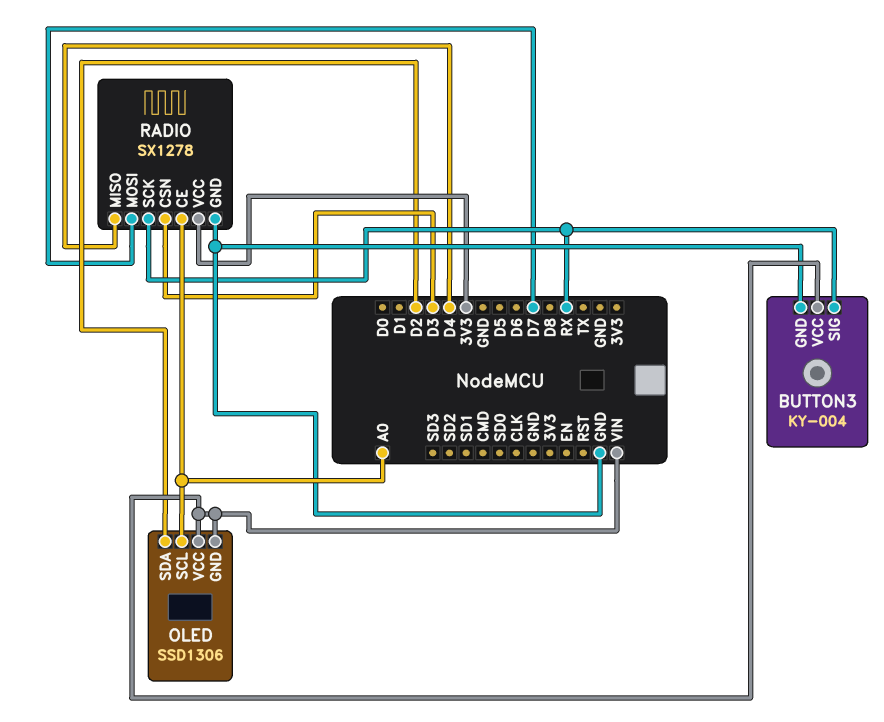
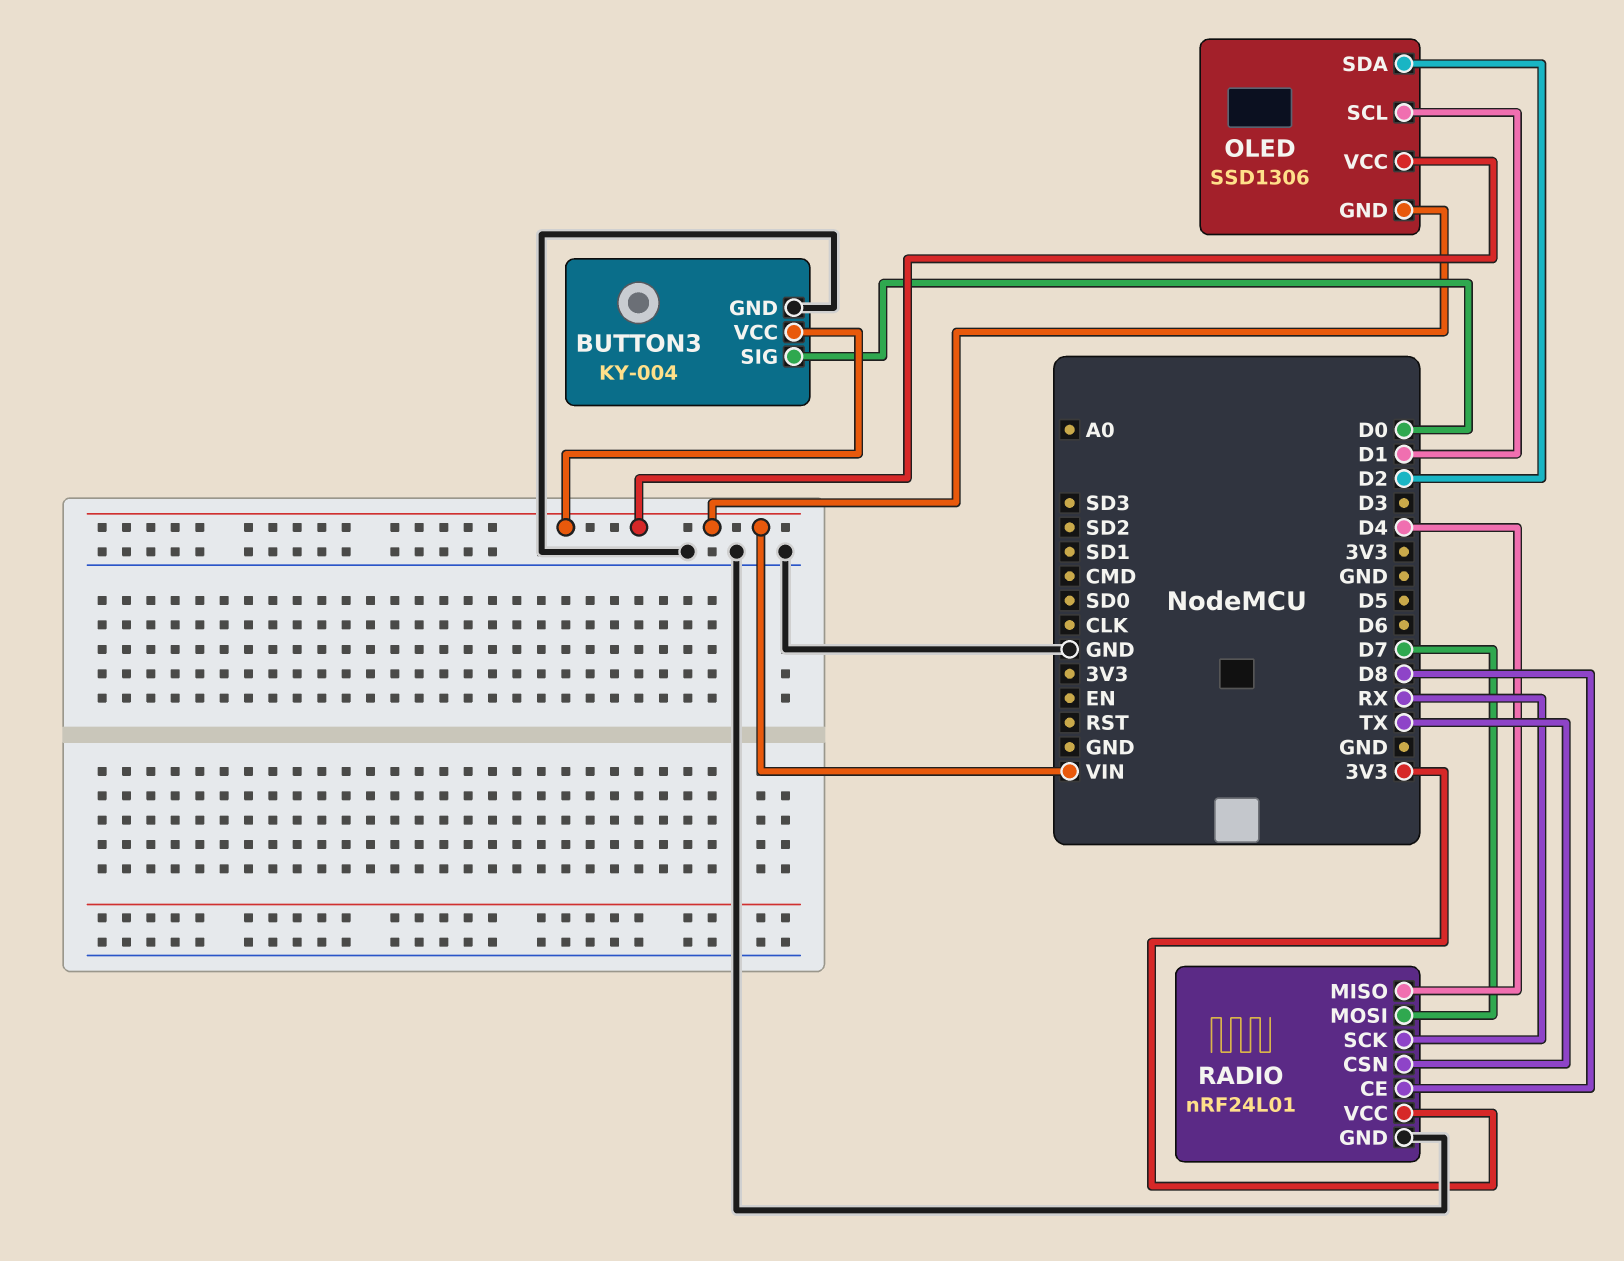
BUTTON3 pin SIG: RX -> D0
OLED pin SCL: A0 -> D1
RADIO: SX1278 -> nRF24L01
RADIO pin CE: A0 -> D8
RADIO pin CSN: D3 -> TX

